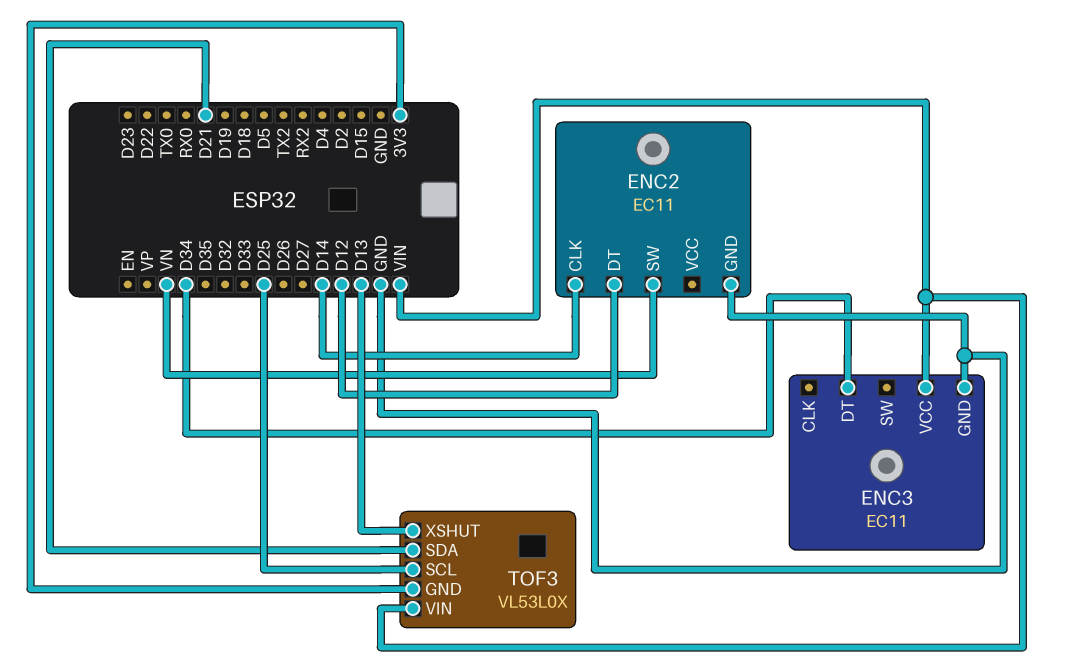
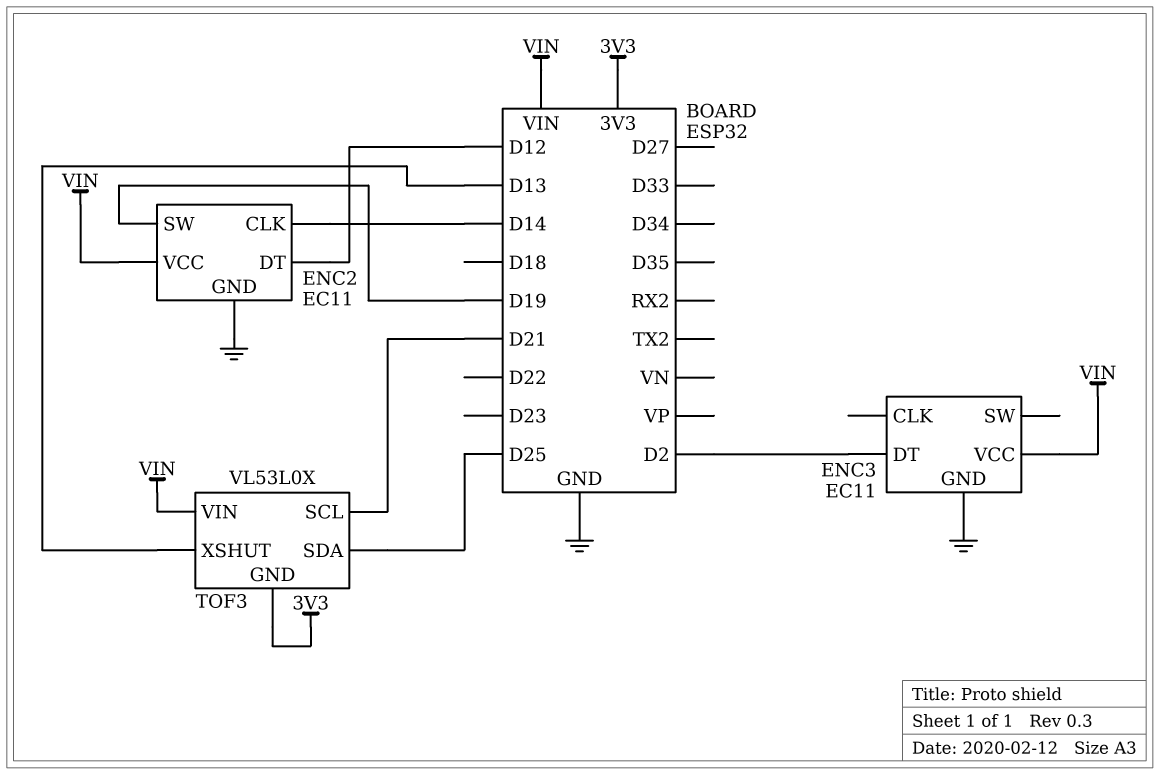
ENC2 pin SW: VN -> D19
ENC2 pin VCC: none -> VIN
ENC3 pin DT: D34 -> D2
TOF3 pin SCL: D25 -> D21
TOF3 pin SDA: D21 -> D25

